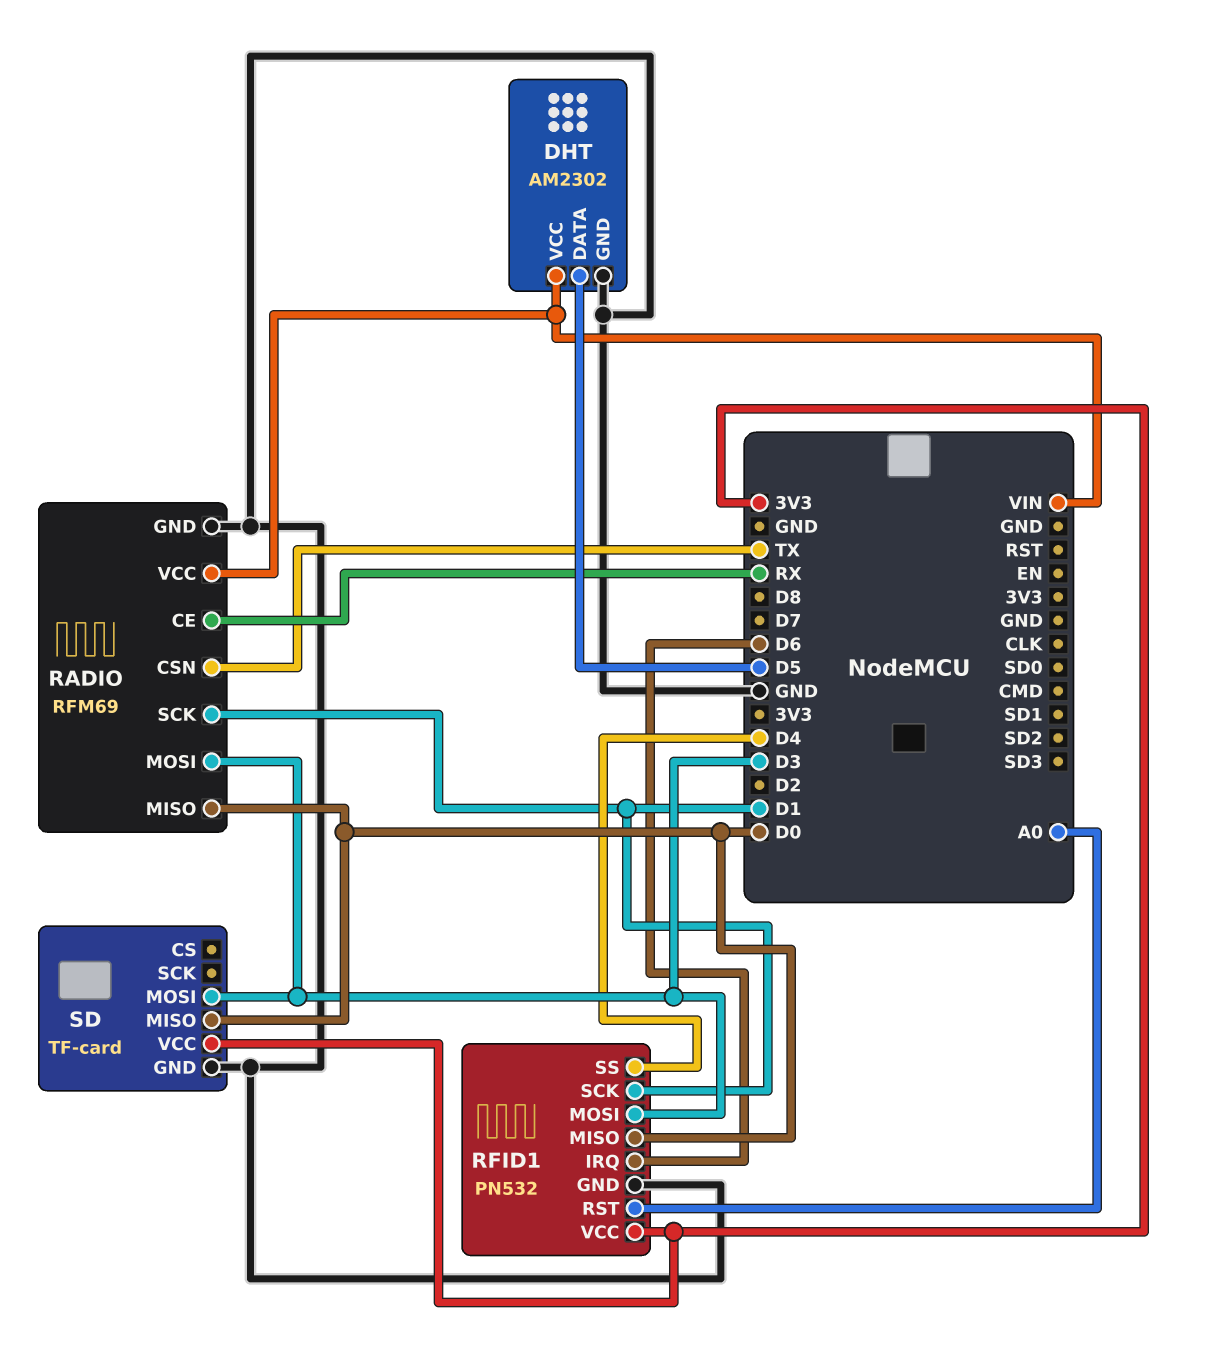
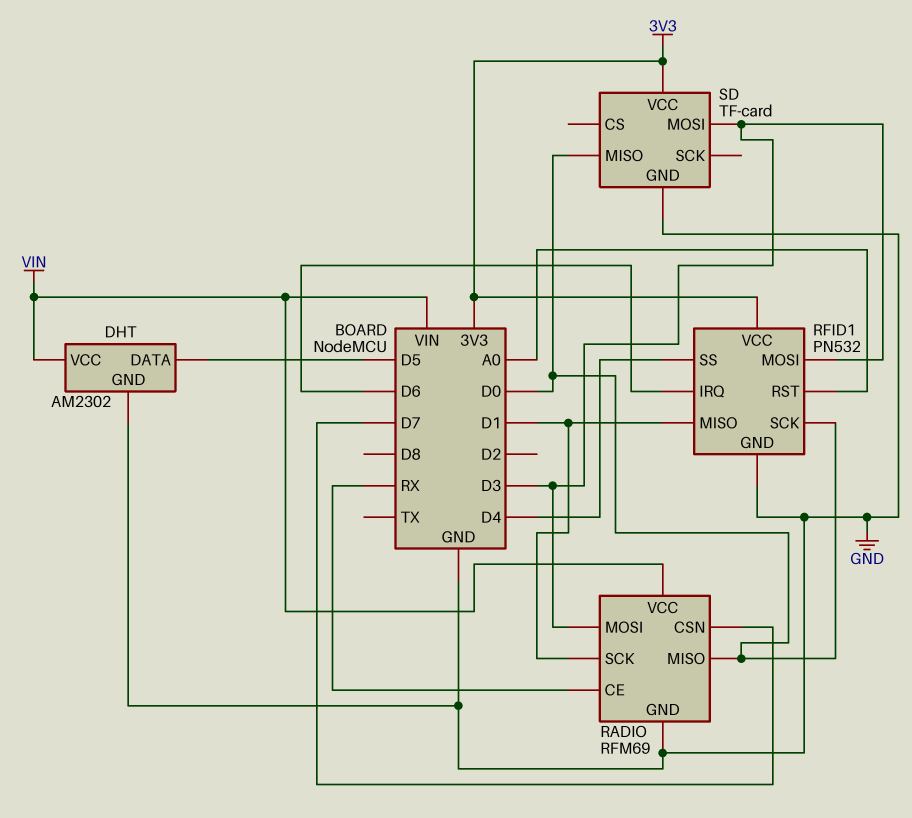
RADIO pin CSN: TX -> D7
RFID1 pin MISO: D0 -> D1
RFID1 pin SCK: D1 -> D0

